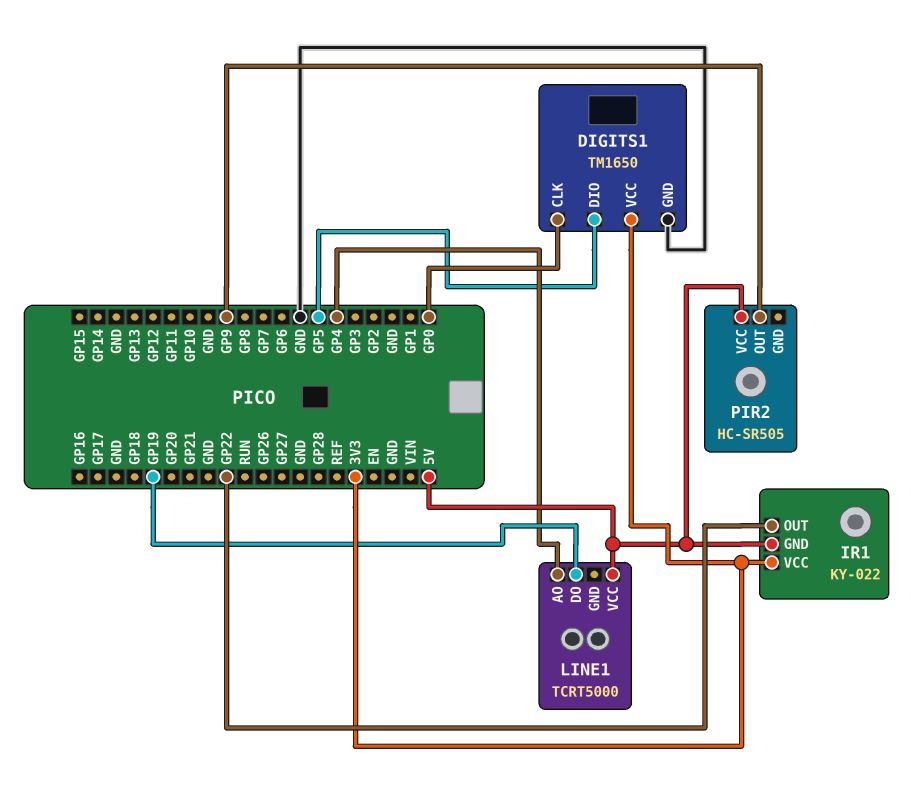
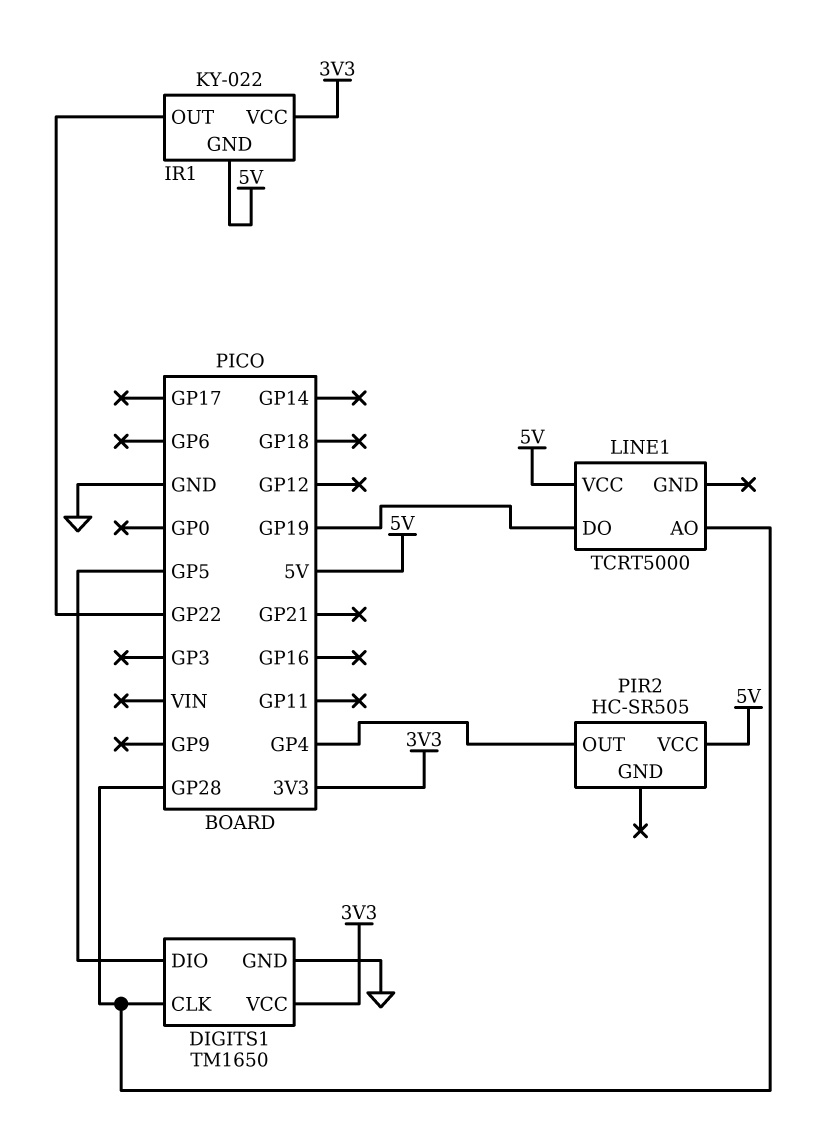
DIGITS1 pin CLK: GP0 -> GP28
LINE1 pin AO: GP4 -> GP28
PIR2 pin OUT: GP9 -> GP4

